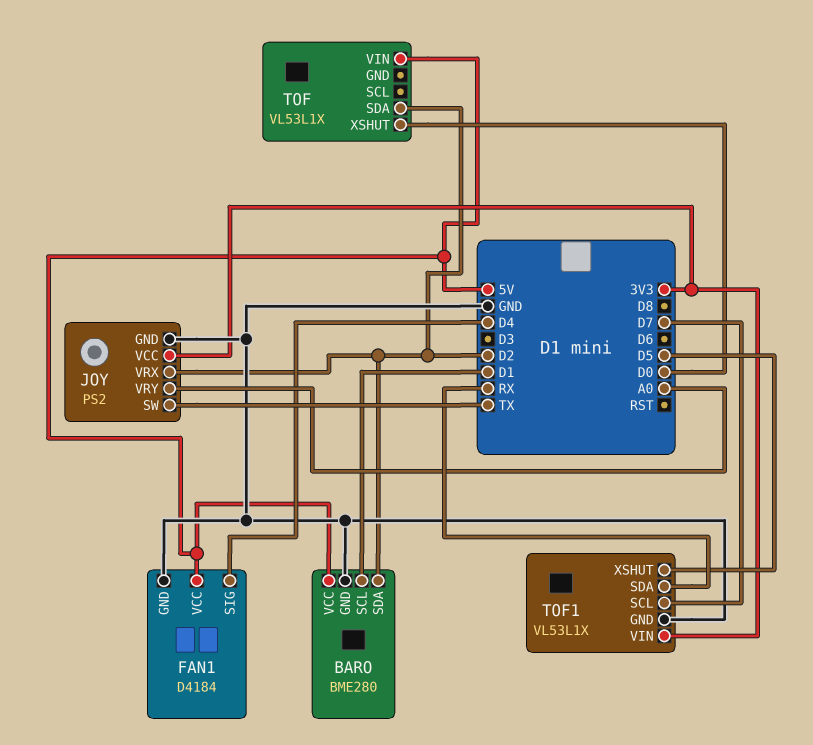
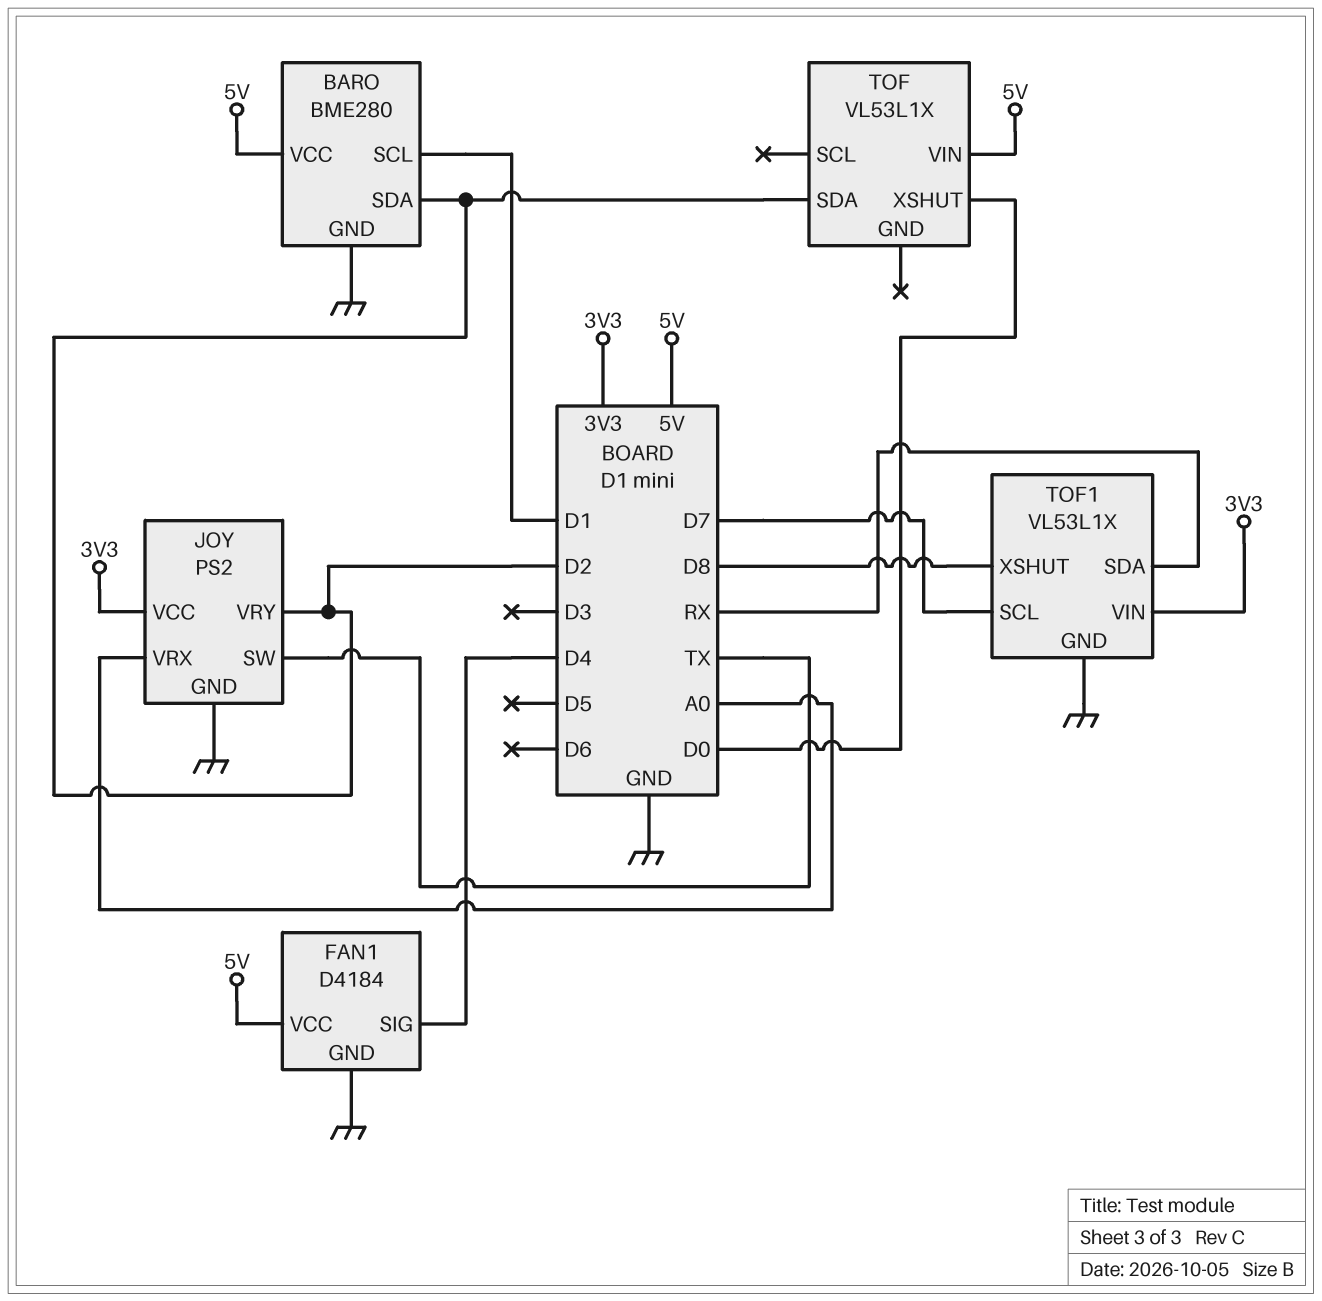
JOY pin VRX: D2 -> A0
JOY pin VRY: A0 -> D2
TOF1 pin XSHUT: D5 -> D8

